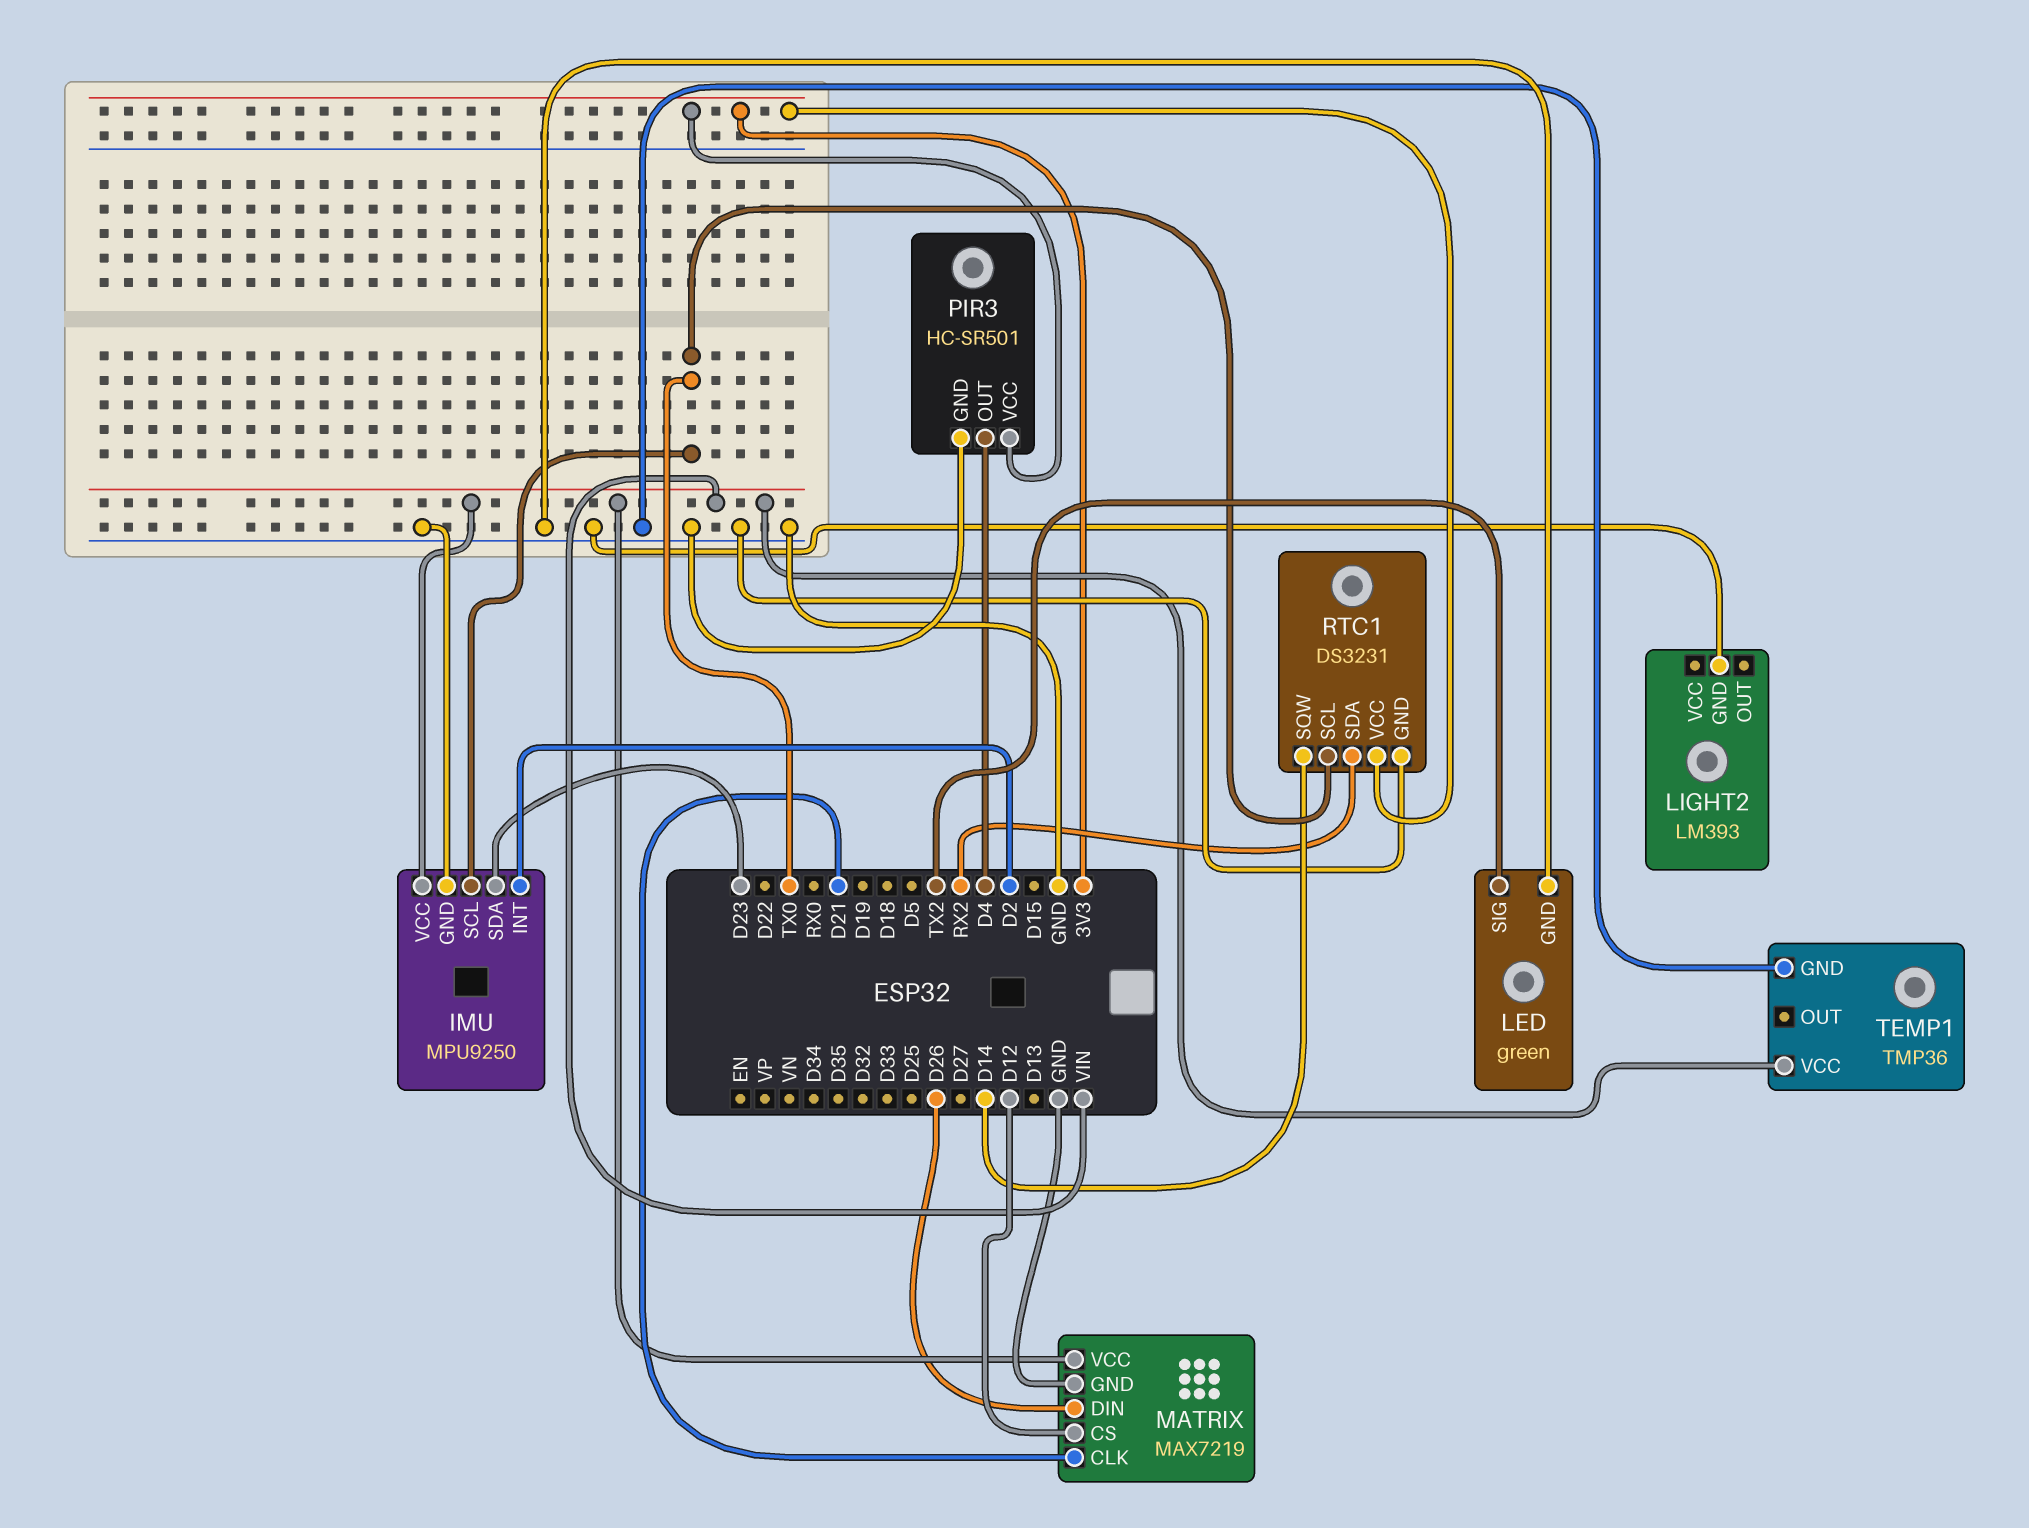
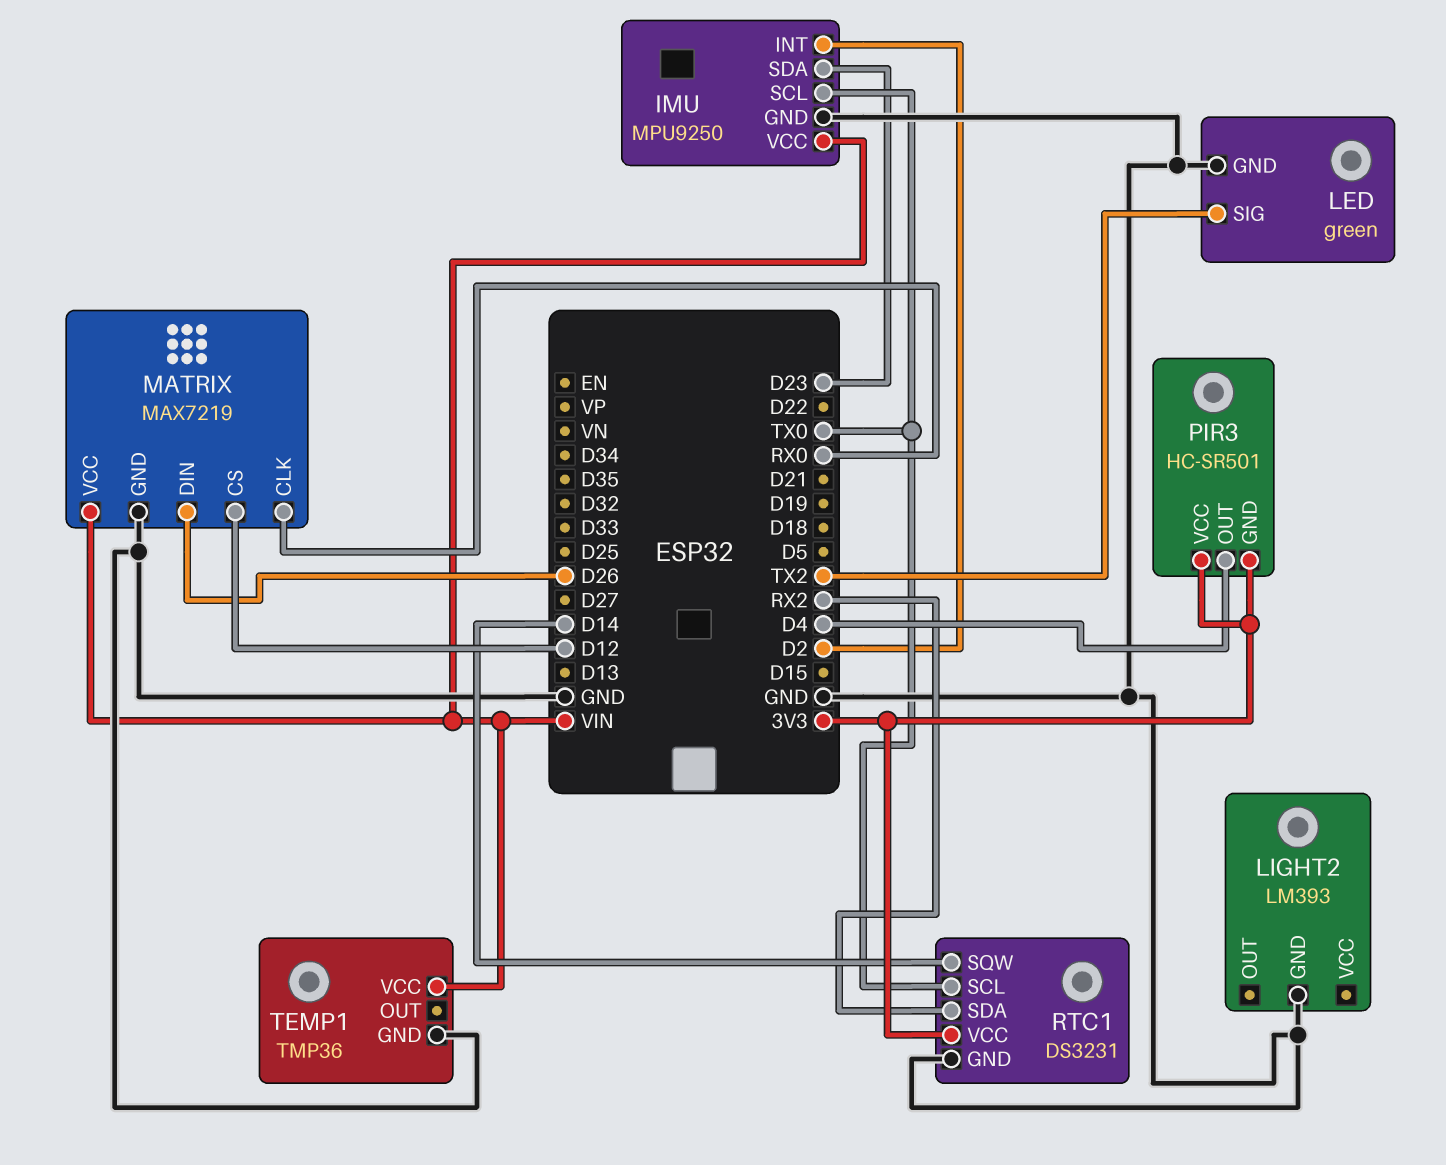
MATRIX pin CLK: D21 -> RX0
PIR3 pin GND: GND -> 3V3

